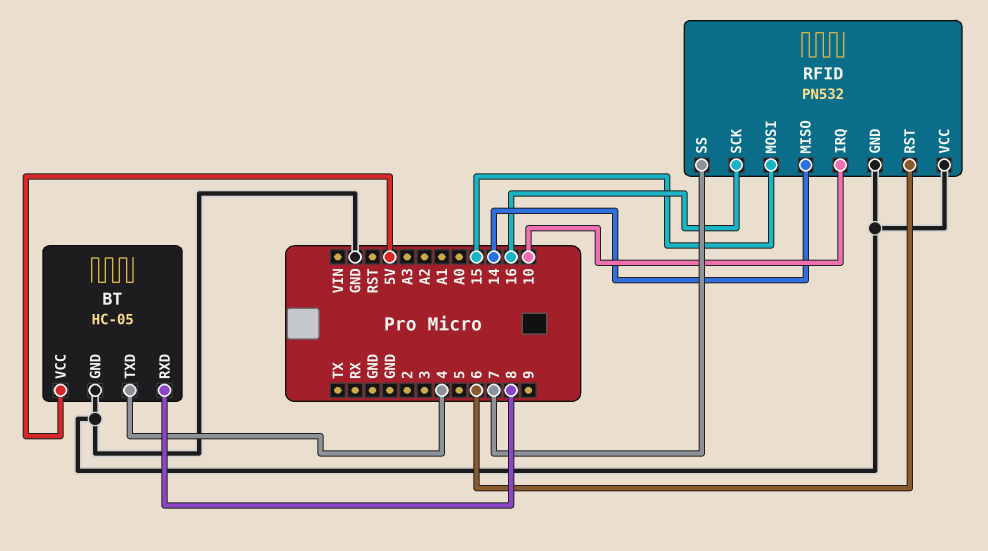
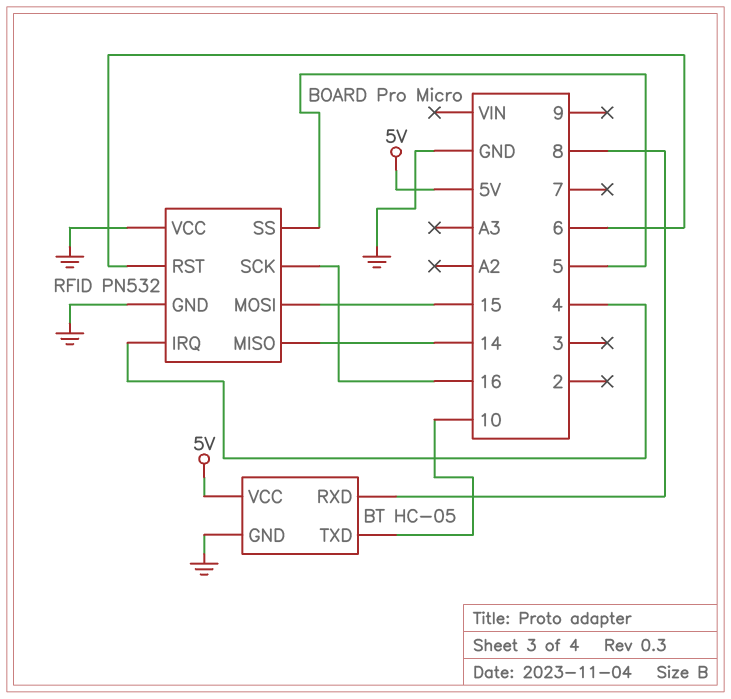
BT pin TXD: 4 -> 10
RFID pin IRQ: 10 -> 4
RFID pin SS: 7 -> 5

